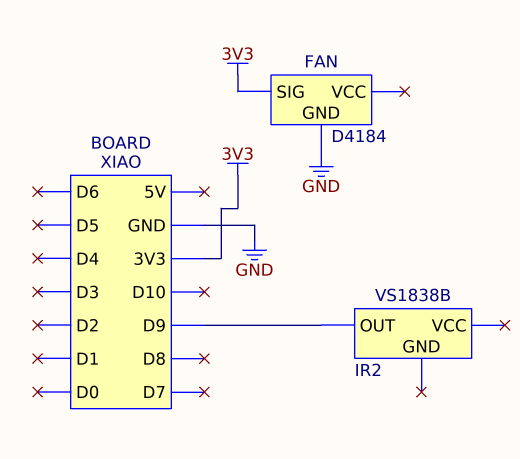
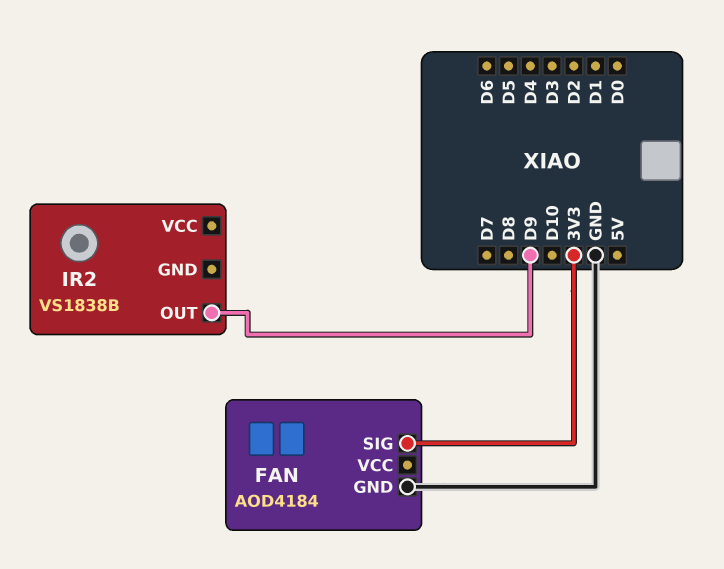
FAN: D4184 -> AOD4184

